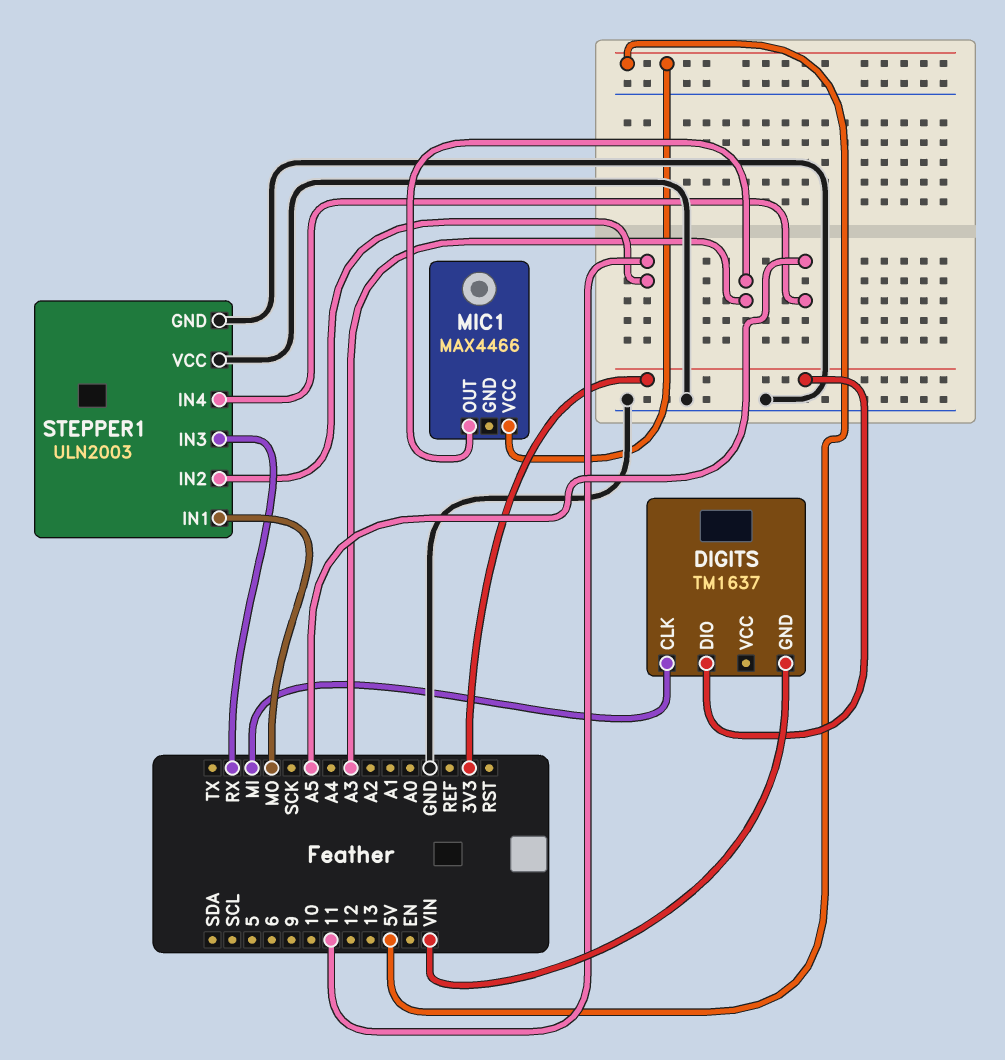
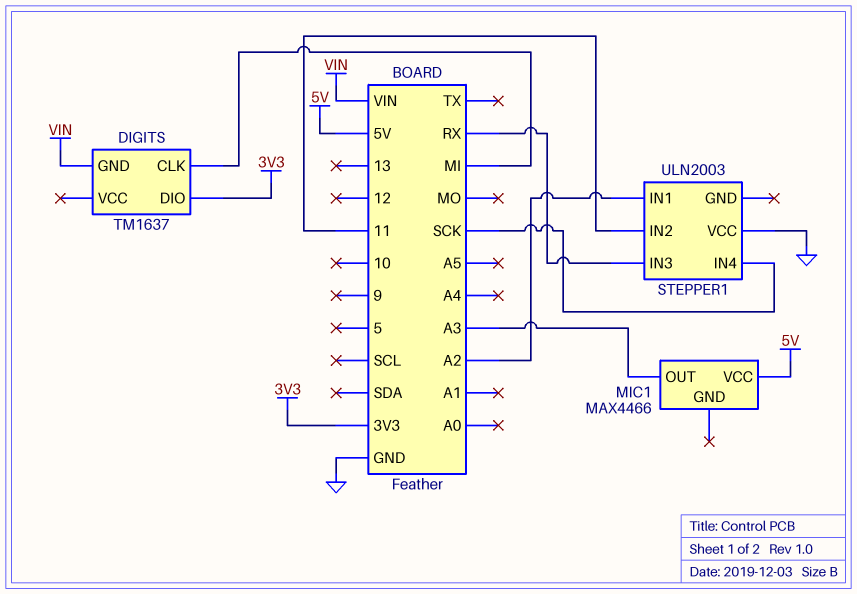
STEPPER1 pin GND: GND -> none
STEPPER1 pin IN1: MO -> A2
STEPPER1 pin IN4: A5 -> SCK

